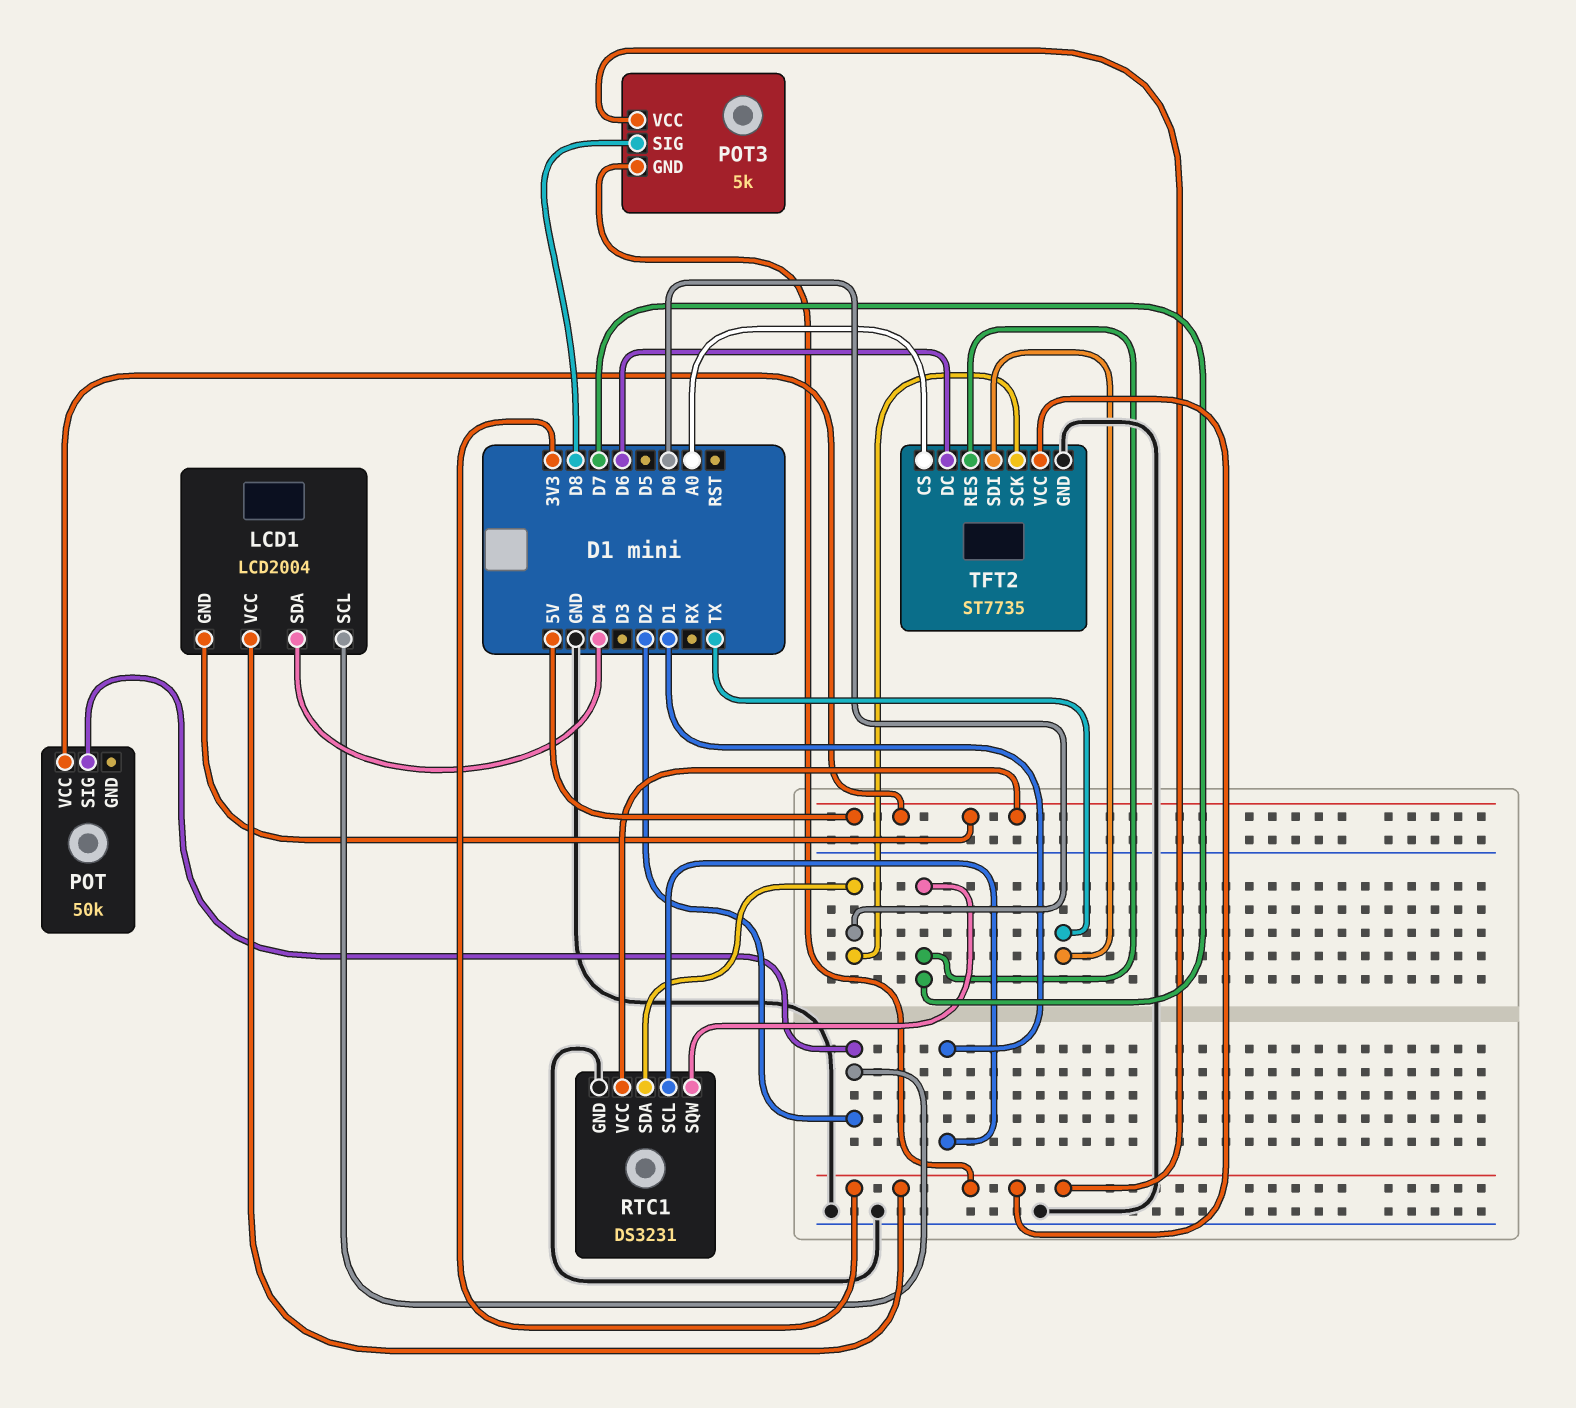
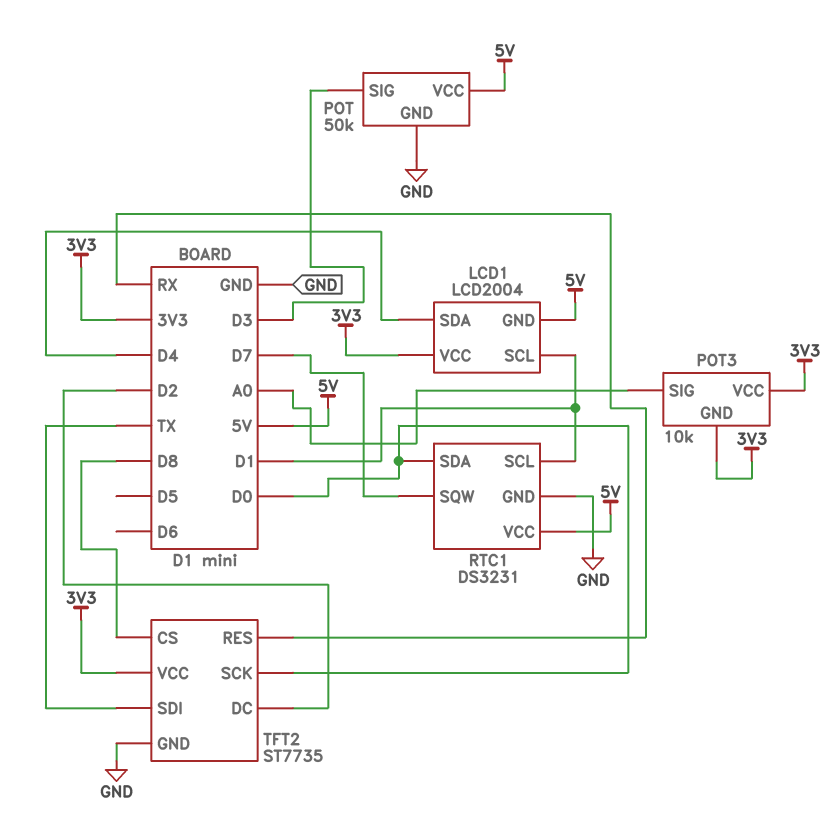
LCD1 pin SCL: D2 -> D1
POT pin GND: none -> GND
POT pin SIG: D2 -> D3
POT3: 5k -> 10k
POT3 pin SIG: D8 -> A0
TFT2 pin CS: A0 -> D8
TFT2 pin DC: D6 -> D2
TFT2 pin RES: D7 -> RX

